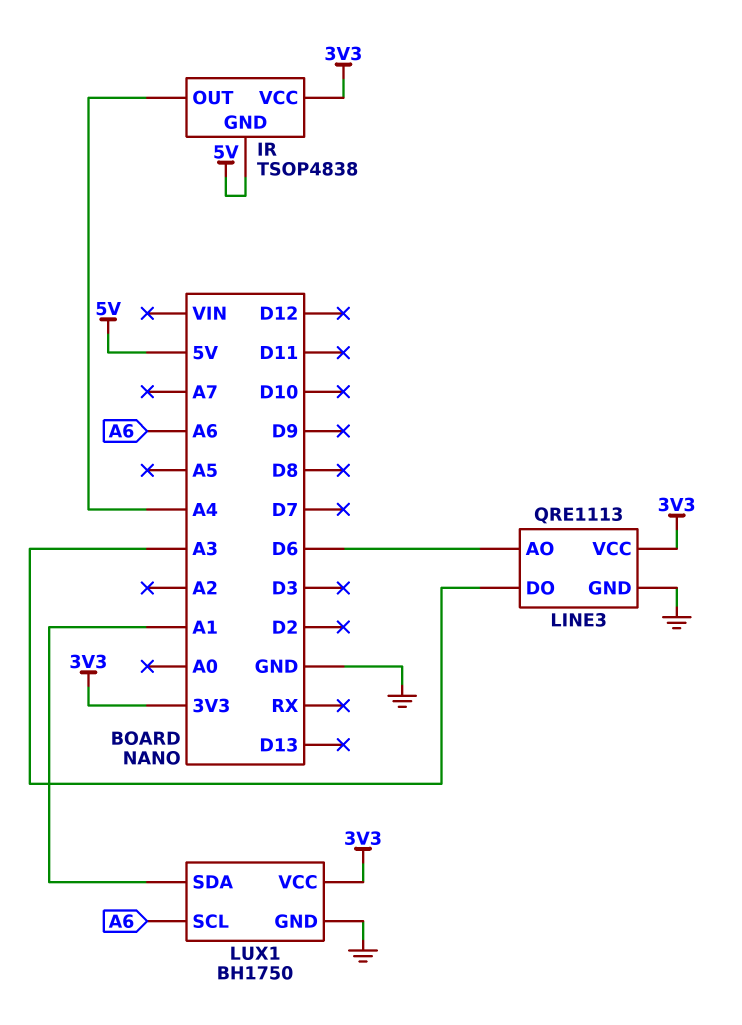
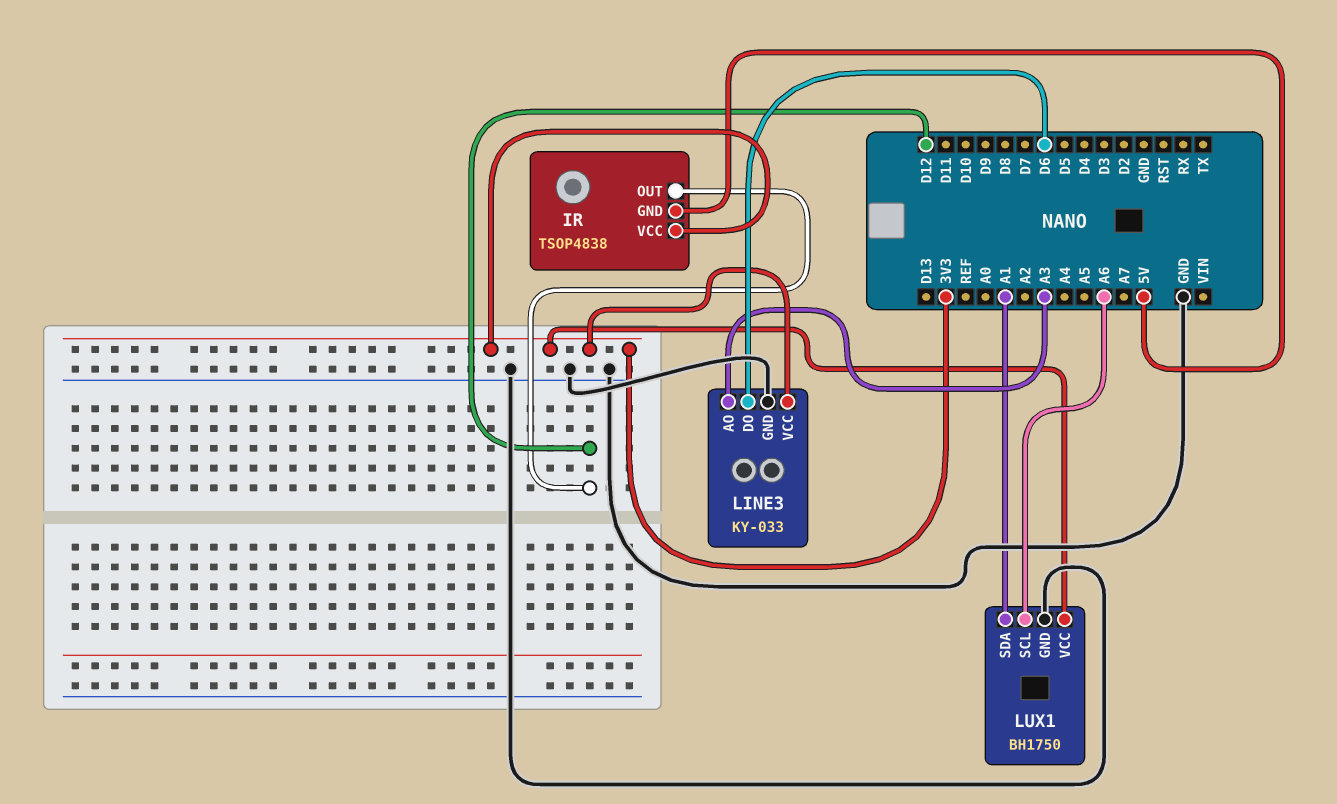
IR pin OUT: A4 -> D12
LINE3: QRE1113 -> KY-033
LINE3 pin AO: D6 -> A3
LINE3 pin DO: A3 -> D6

